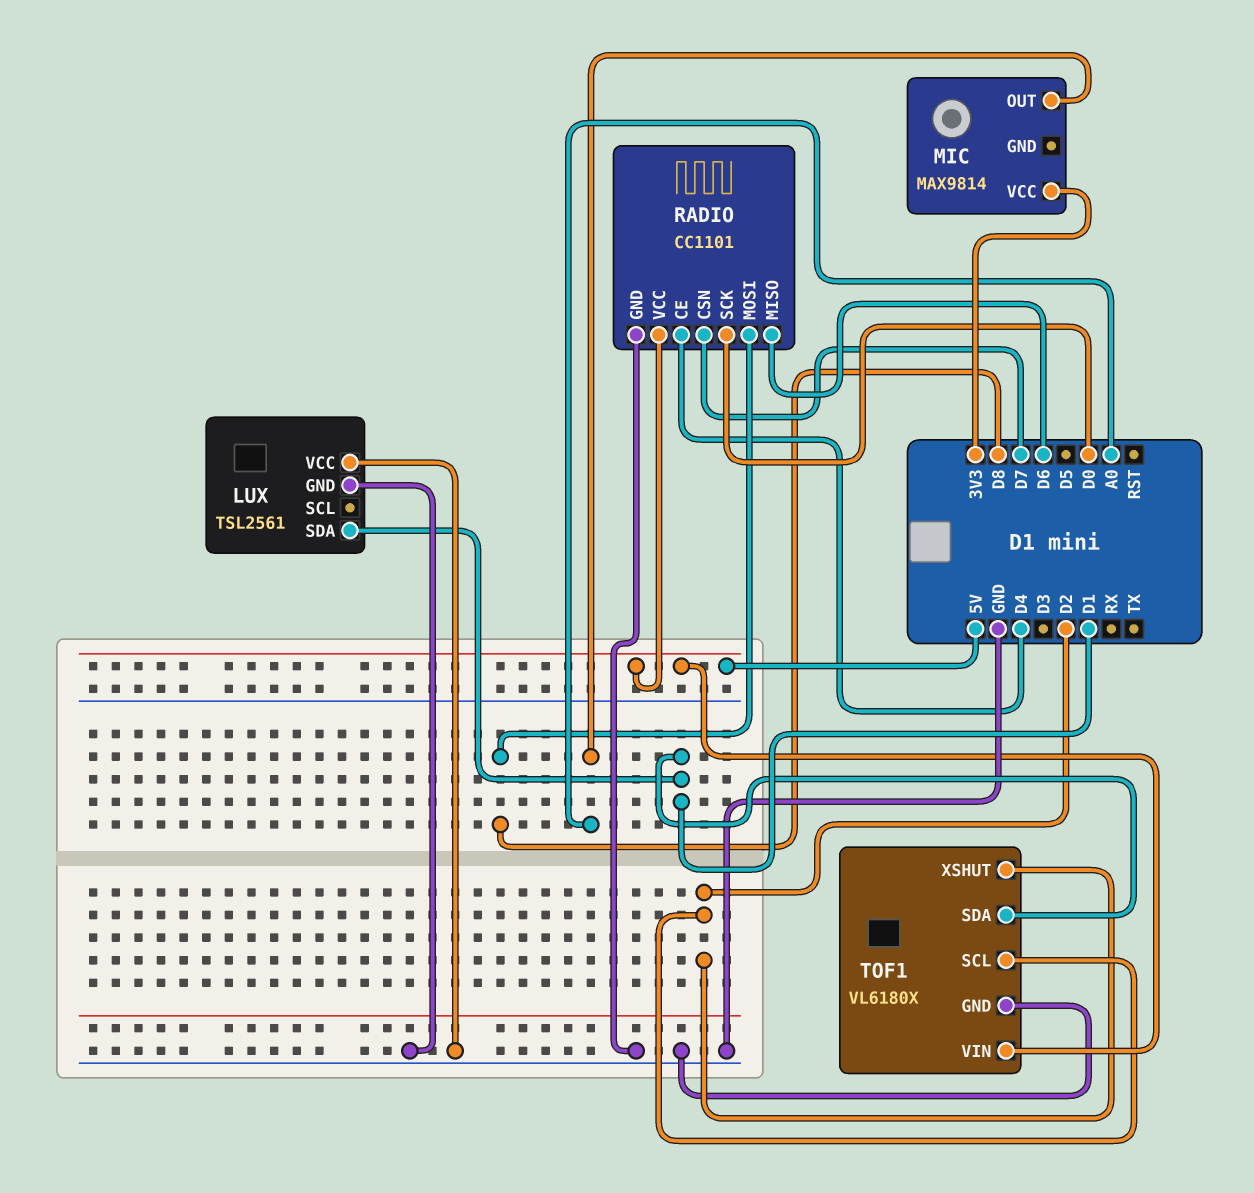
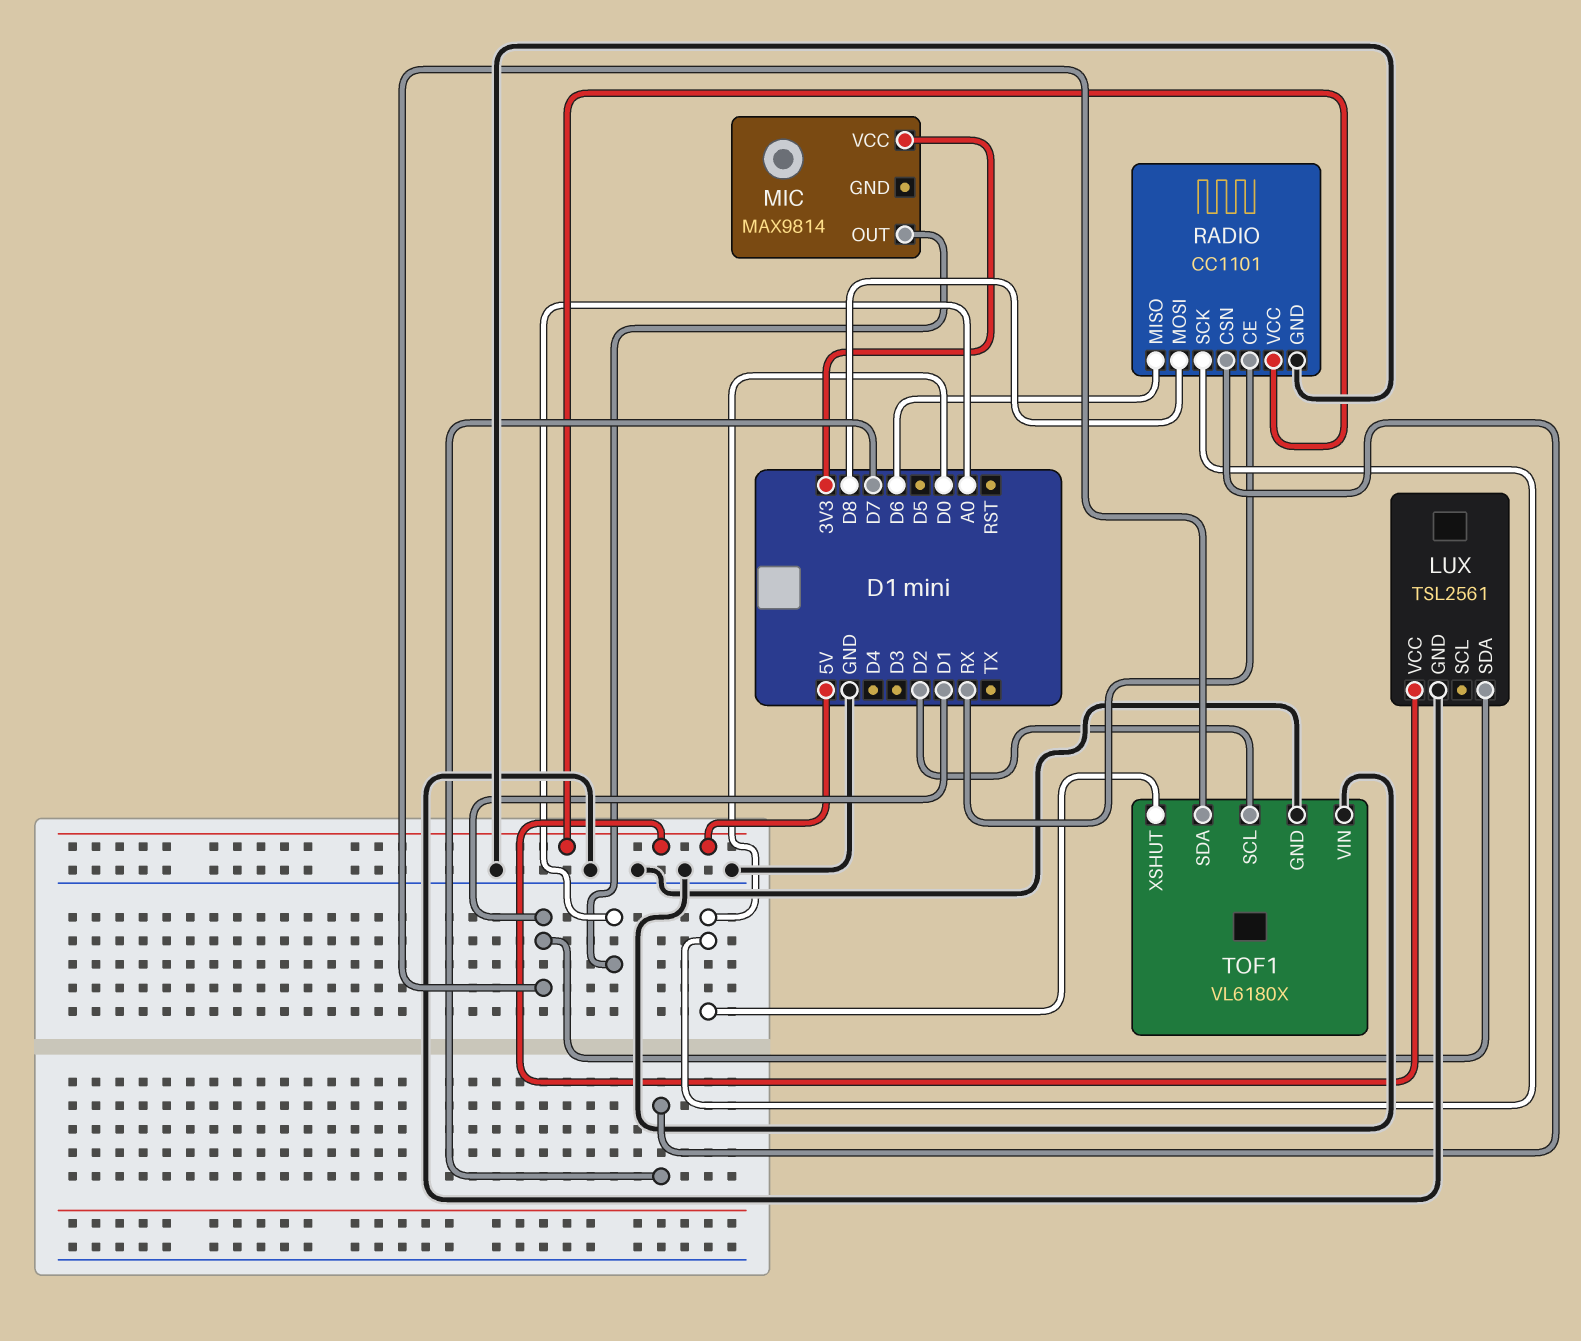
LUX pin VCC: GND -> 5V
RADIO pin CE: D4 -> RX
TOF1 pin VIN: 5V -> GND
TOF1 pin XSHUT: D2 -> D0

